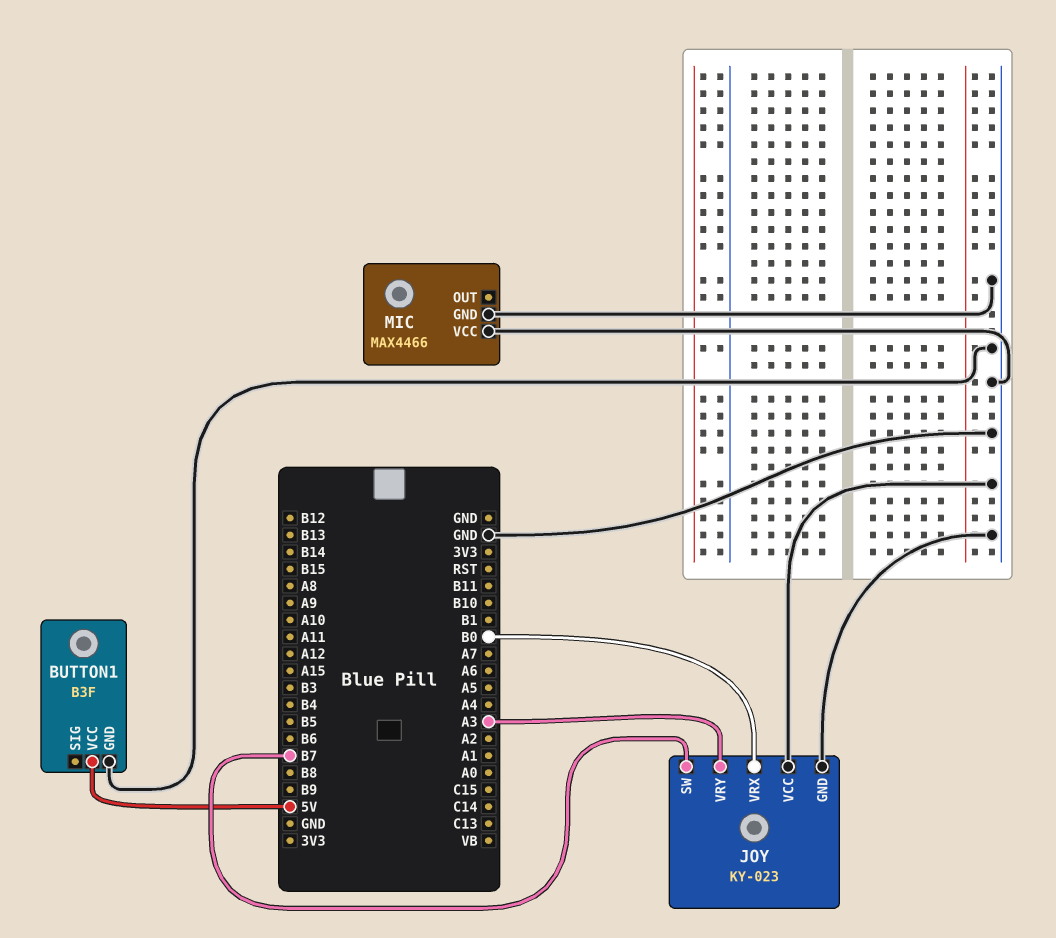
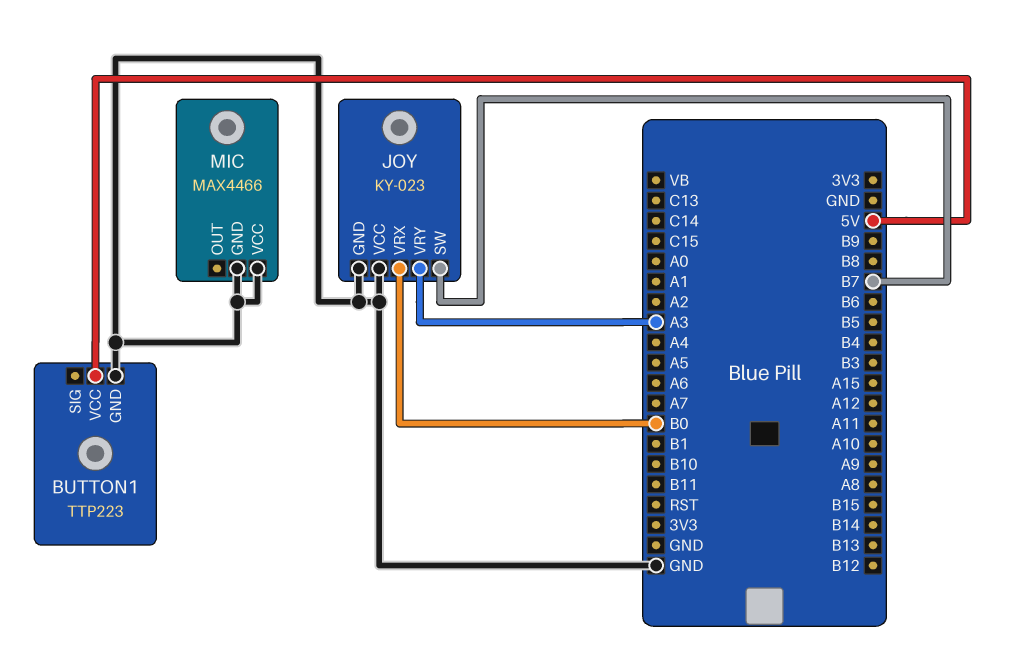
BUTTON1: B3F -> TTP223

